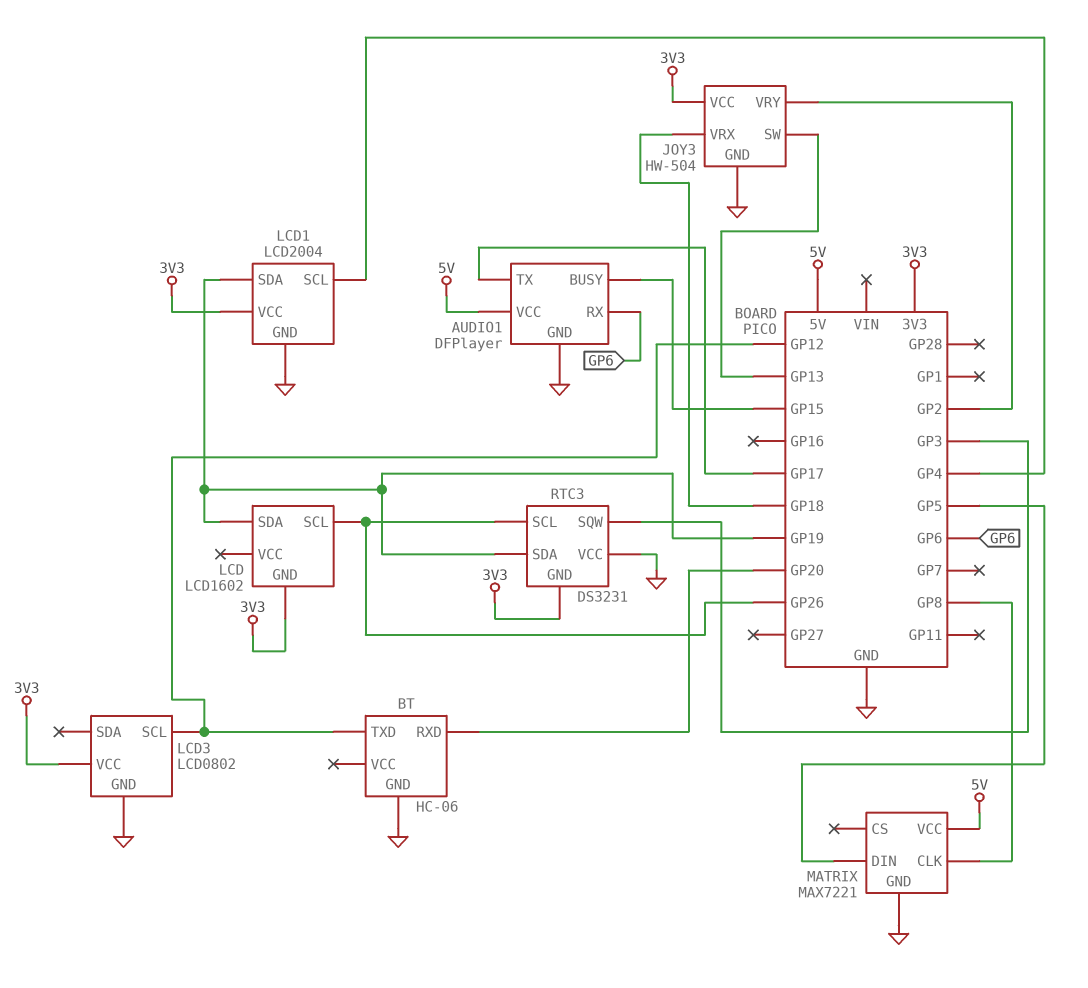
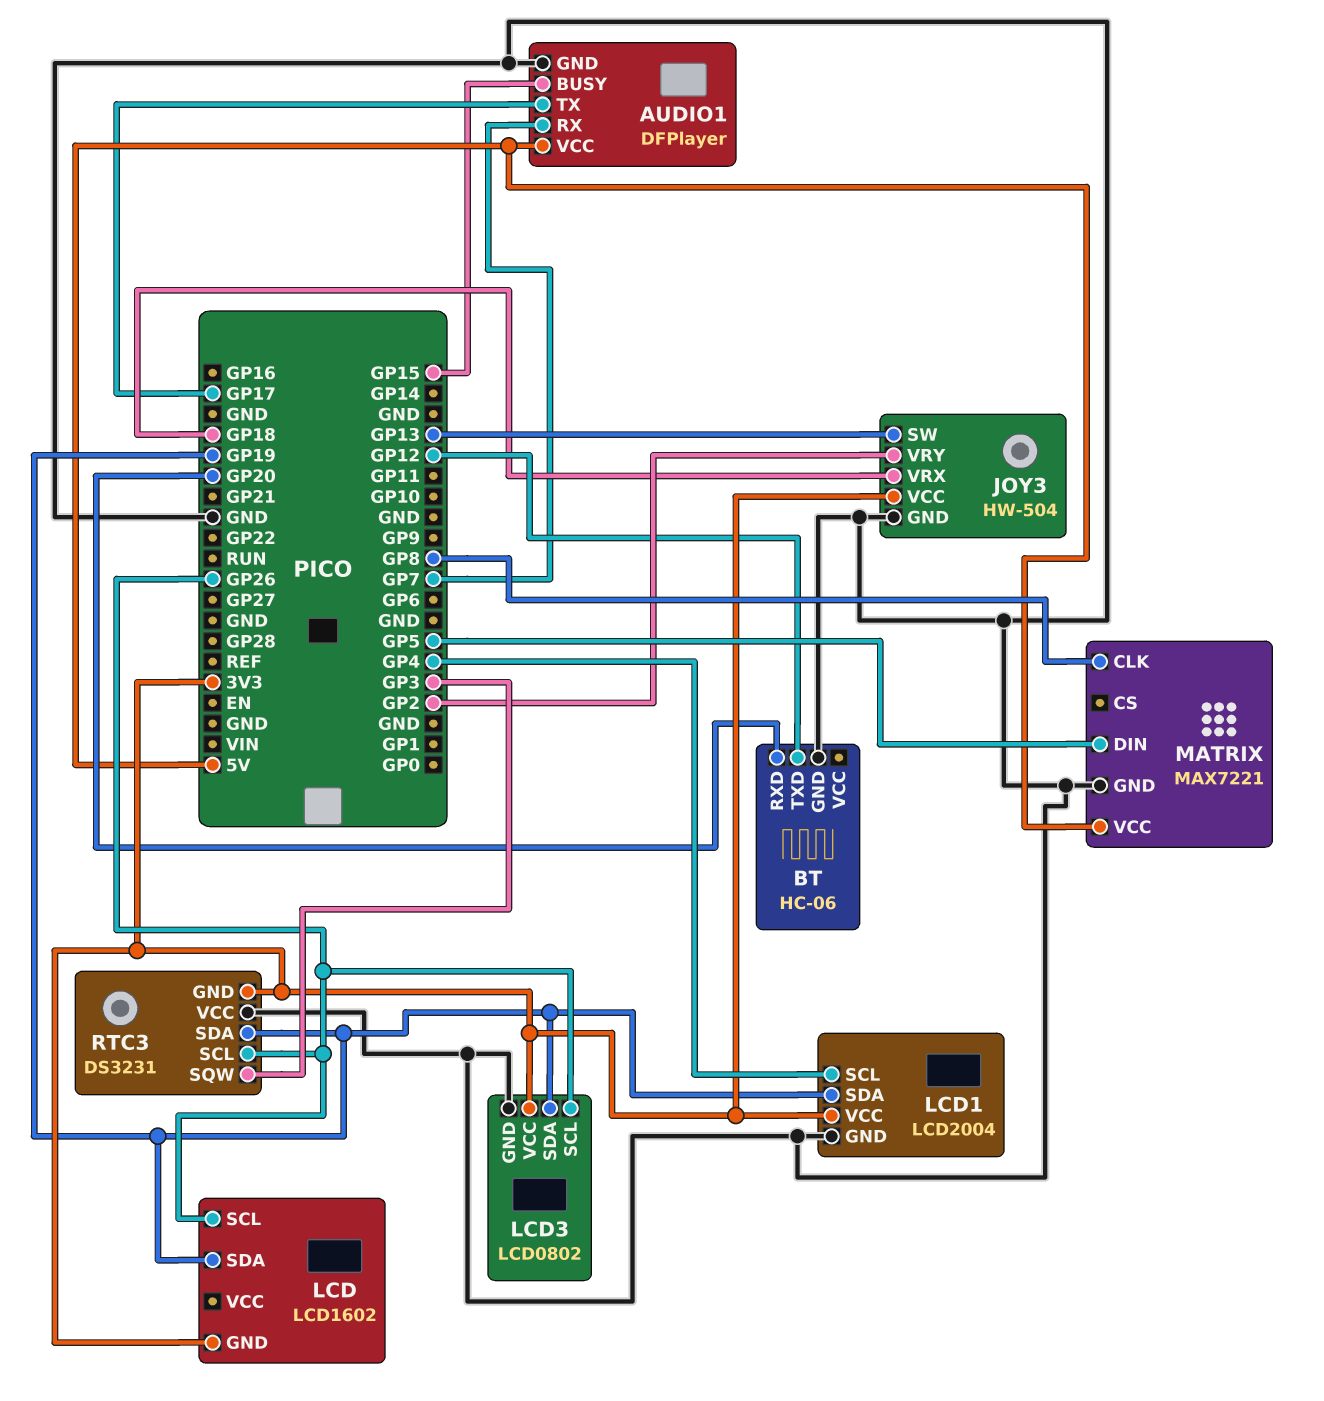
AUDIO1 pin RX: GP6 -> GP7
LCD3 pin SCL: GP12 -> GP26
LCD3 pin SDA: none -> GP19

